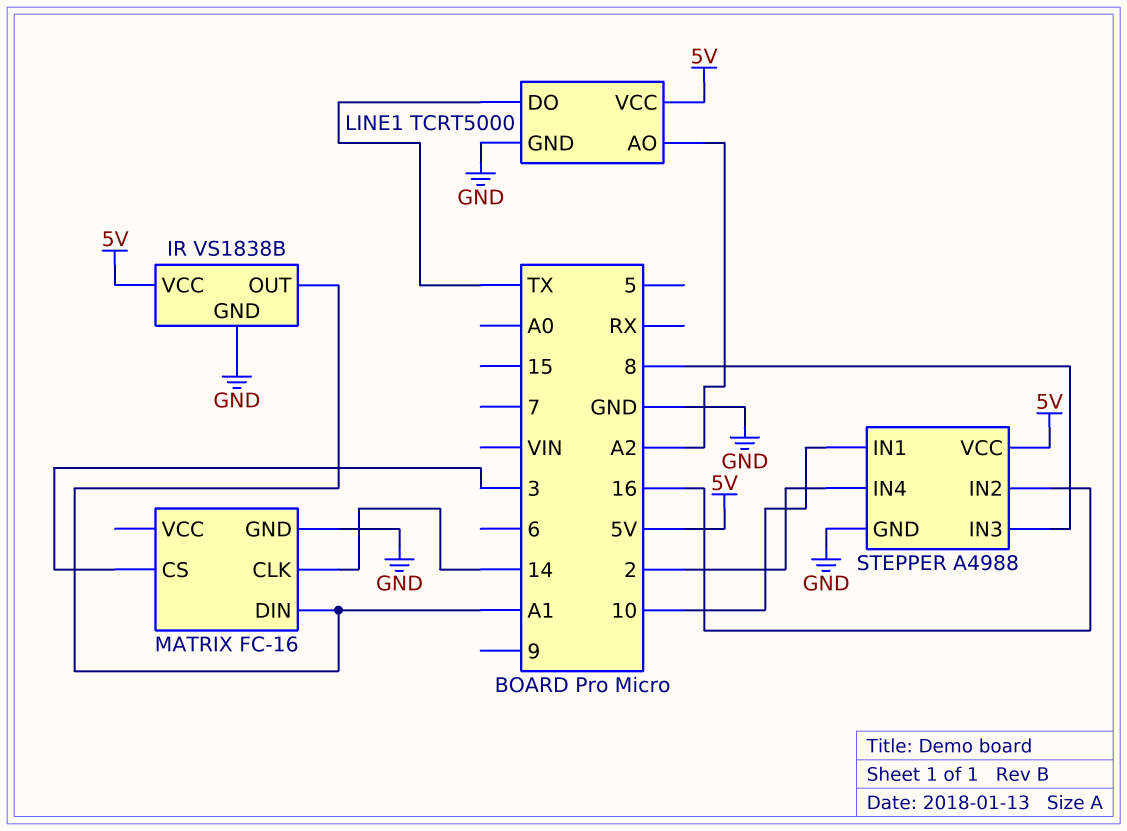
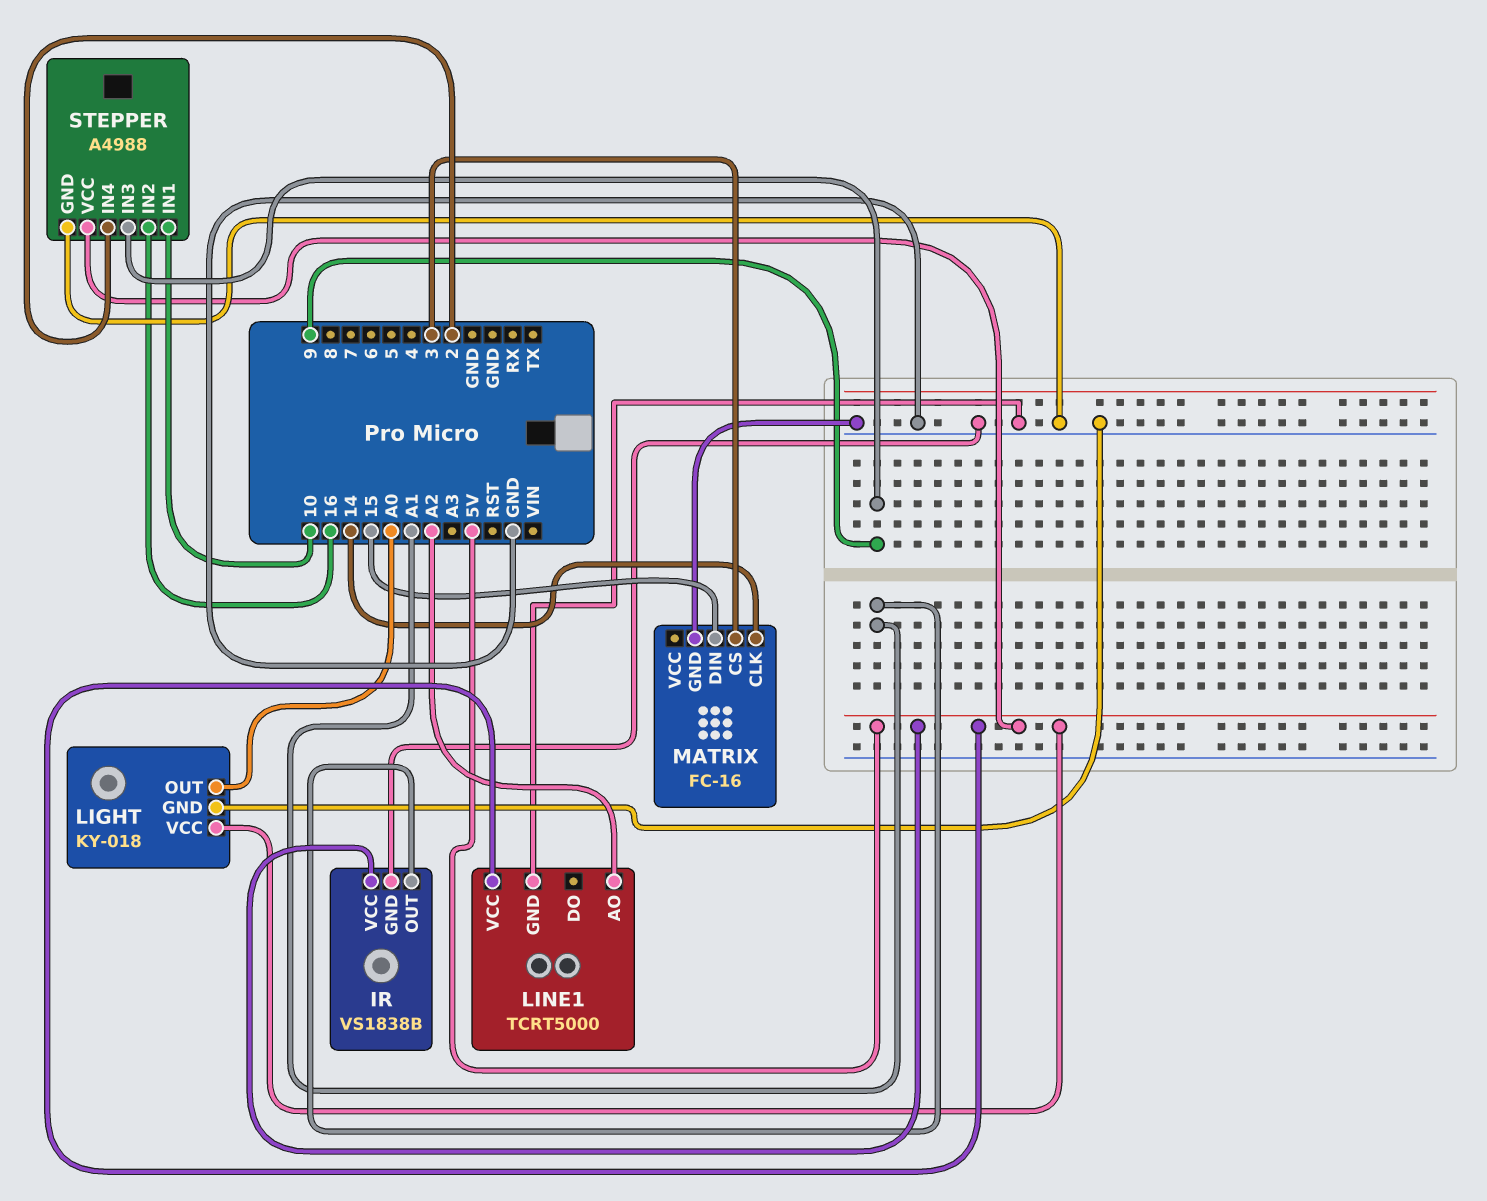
LIGHT: none -> KY-018
LIGHT pin GND: none -> GND
LIGHT pin OUT: none -> A0
LIGHT pin VCC: none -> 5V
LINE1 pin DO: TX -> none
MATRIX pin DIN: A1 -> 15
STEPPER pin IN3: 8 -> 9

